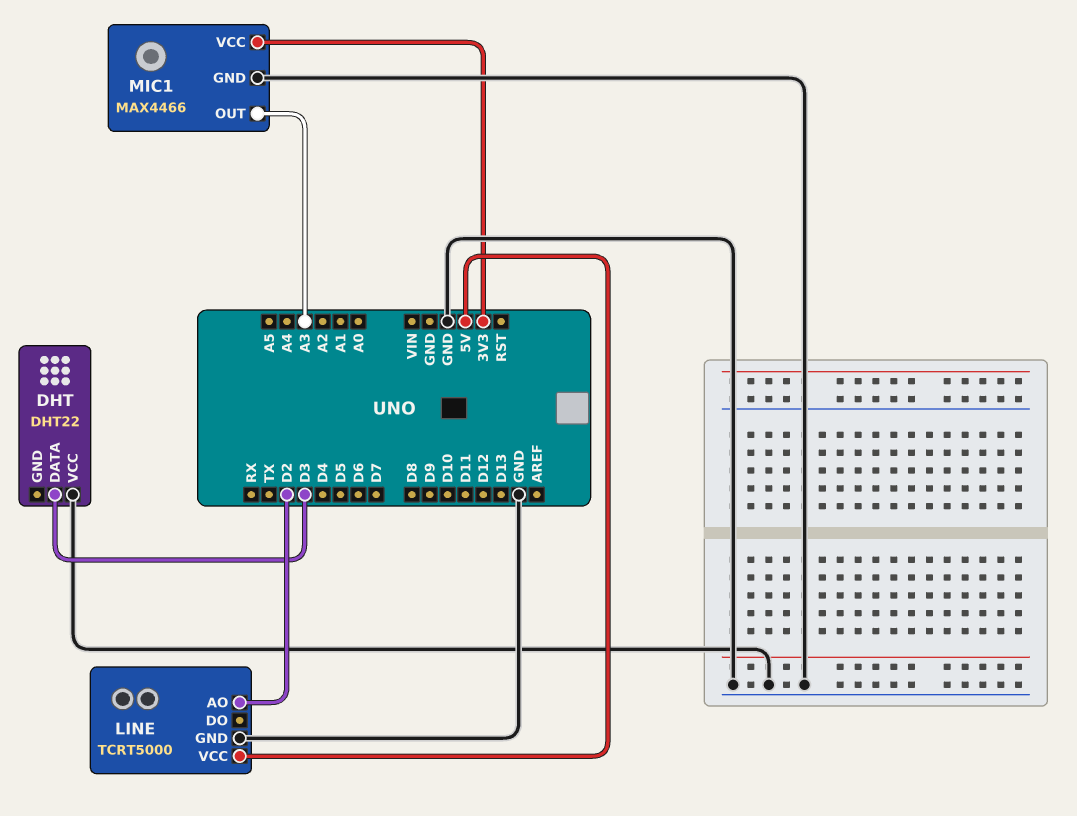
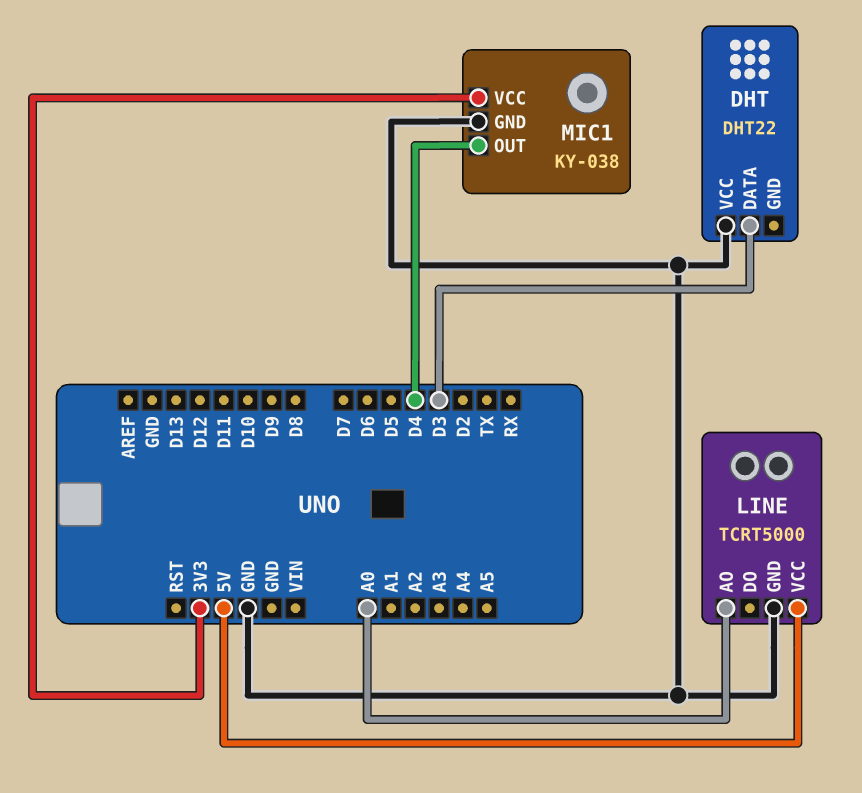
LINE pin AO: D2 -> A0
MIC1: MAX4466 -> KY-038
MIC1 pin OUT: A3 -> D4

